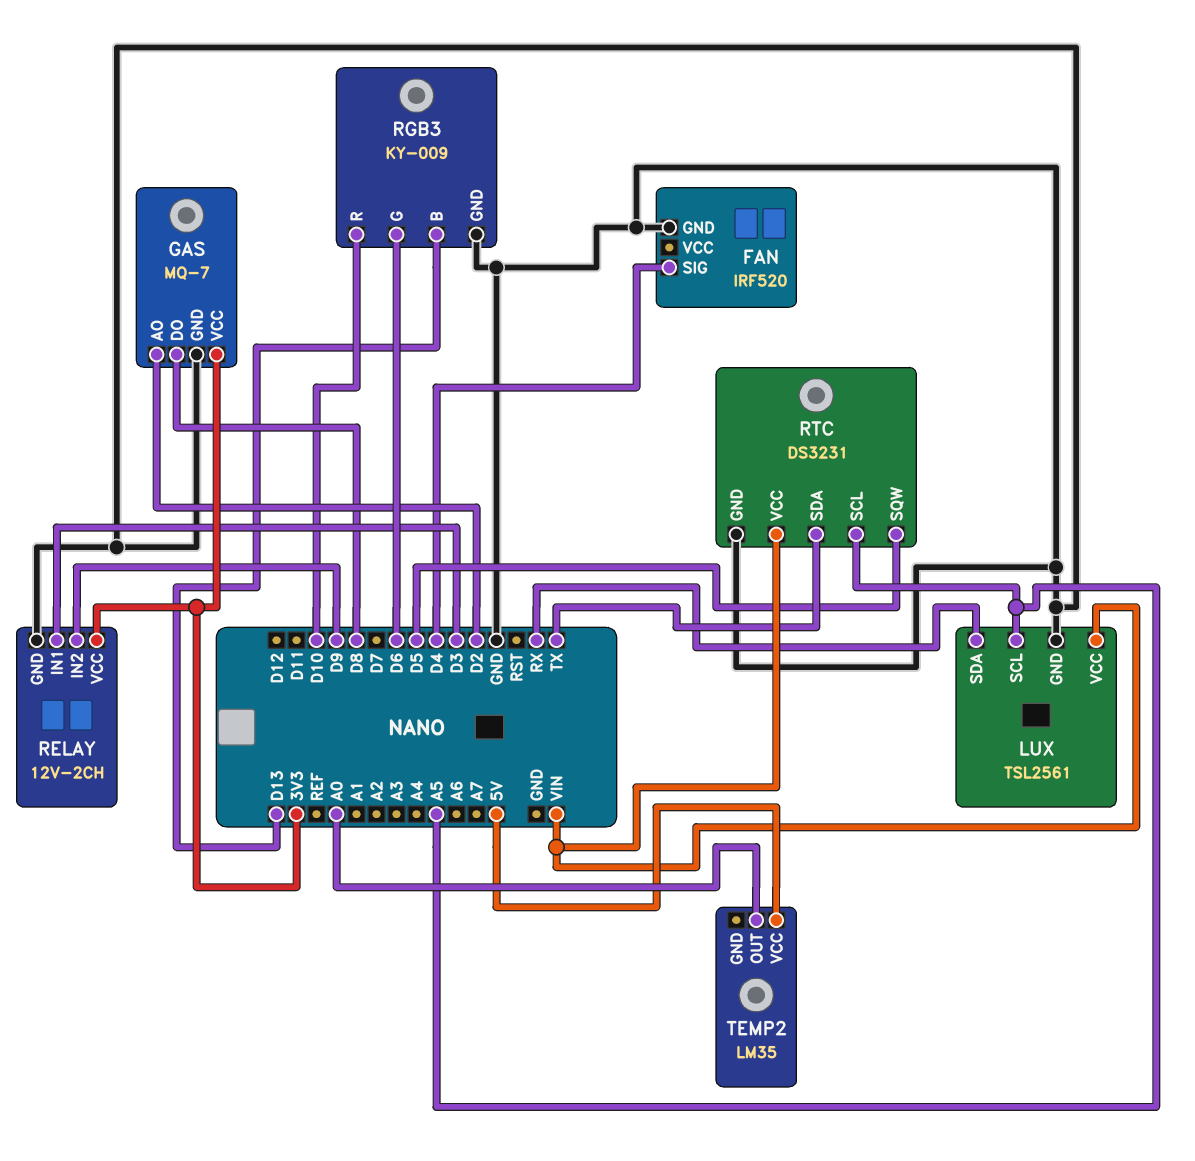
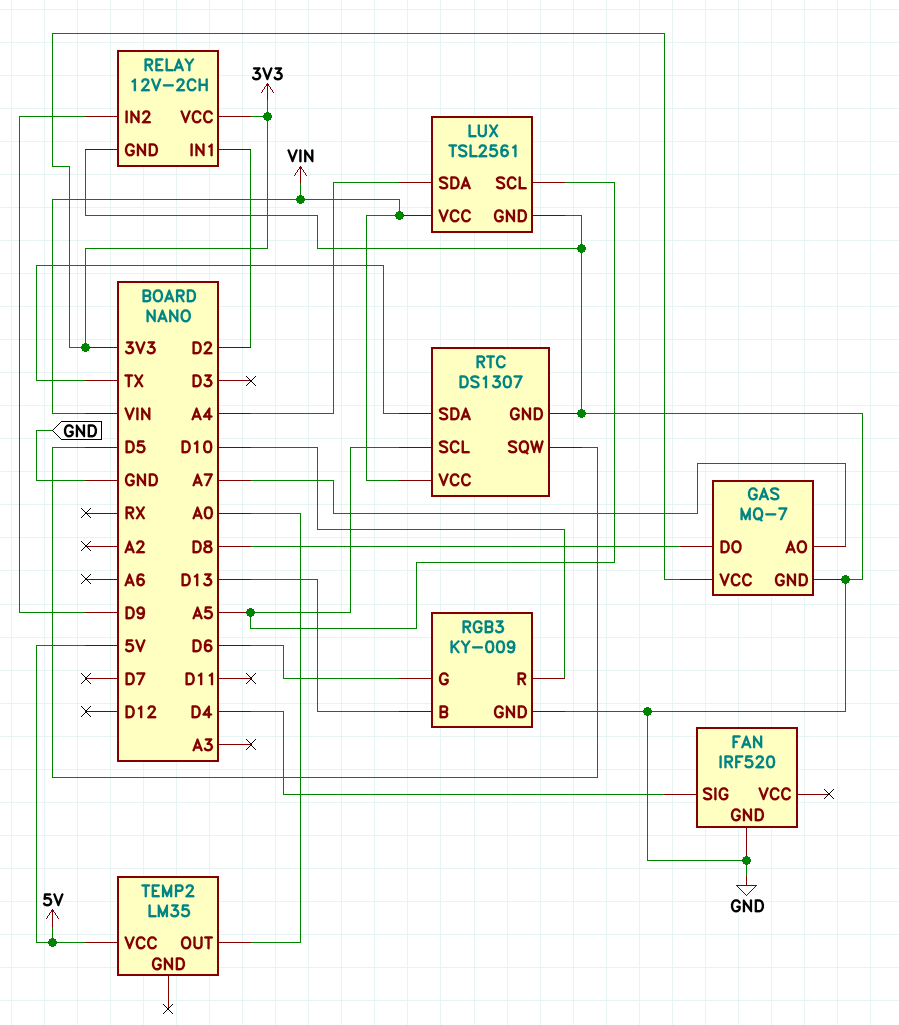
GAS pin AO: D2 -> A7
LUX pin SDA: RX -> A4
RELAY pin IN1: D3 -> D2
RTC: DS3231 -> DS1307

